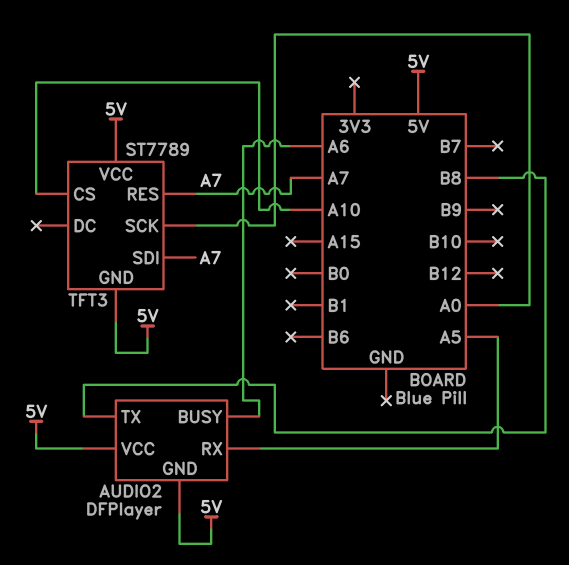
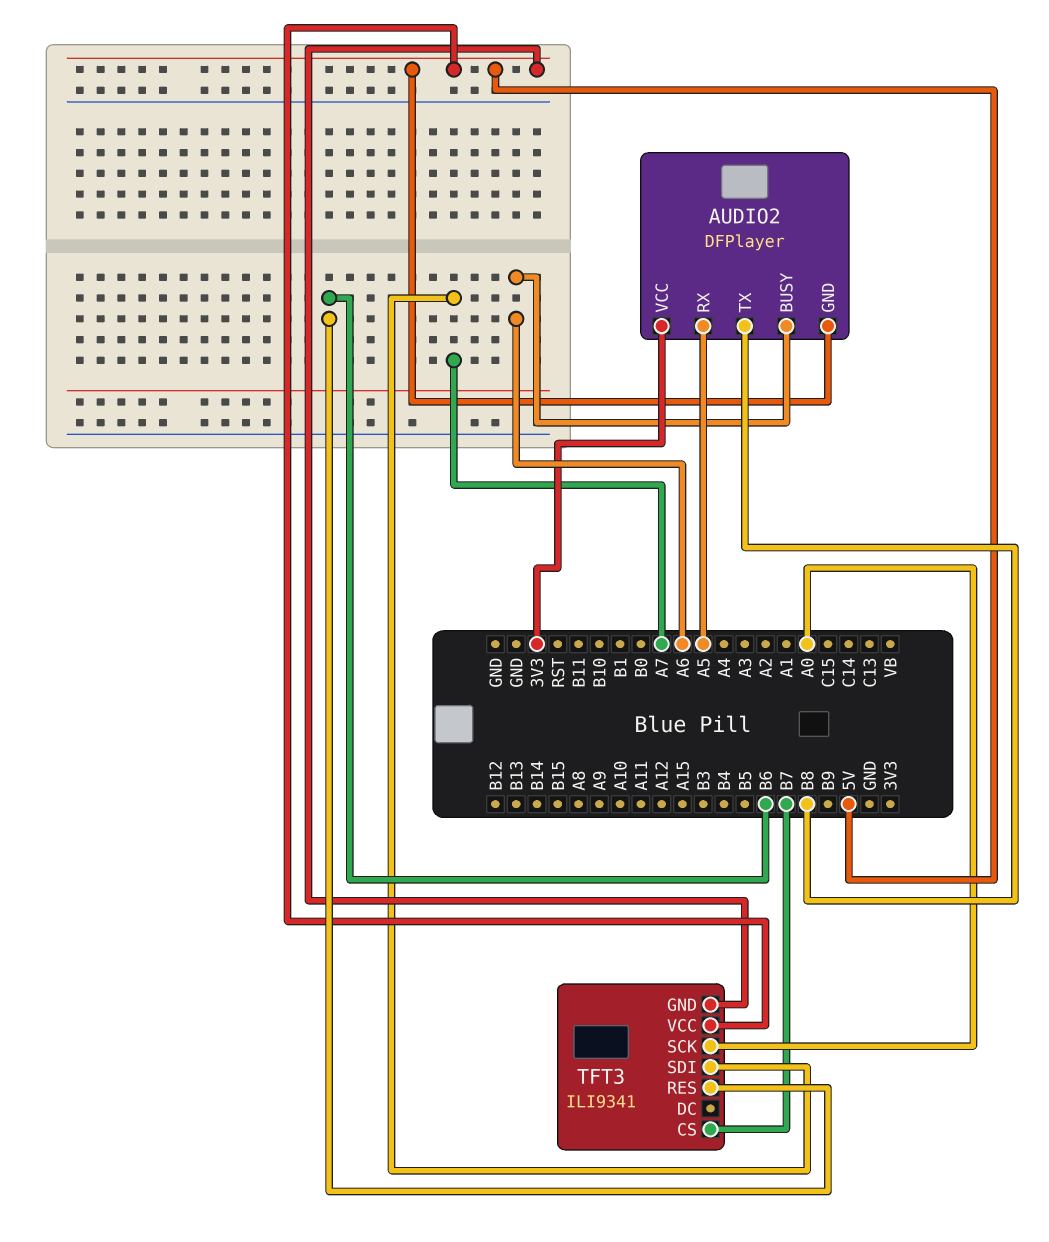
AUDIO2 pin VCC: 5V -> 3V3
TFT3: ST7789 -> ILI9341
TFT3 pin CS: A10 -> B7
TFT3 pin RES: A7 -> B6

